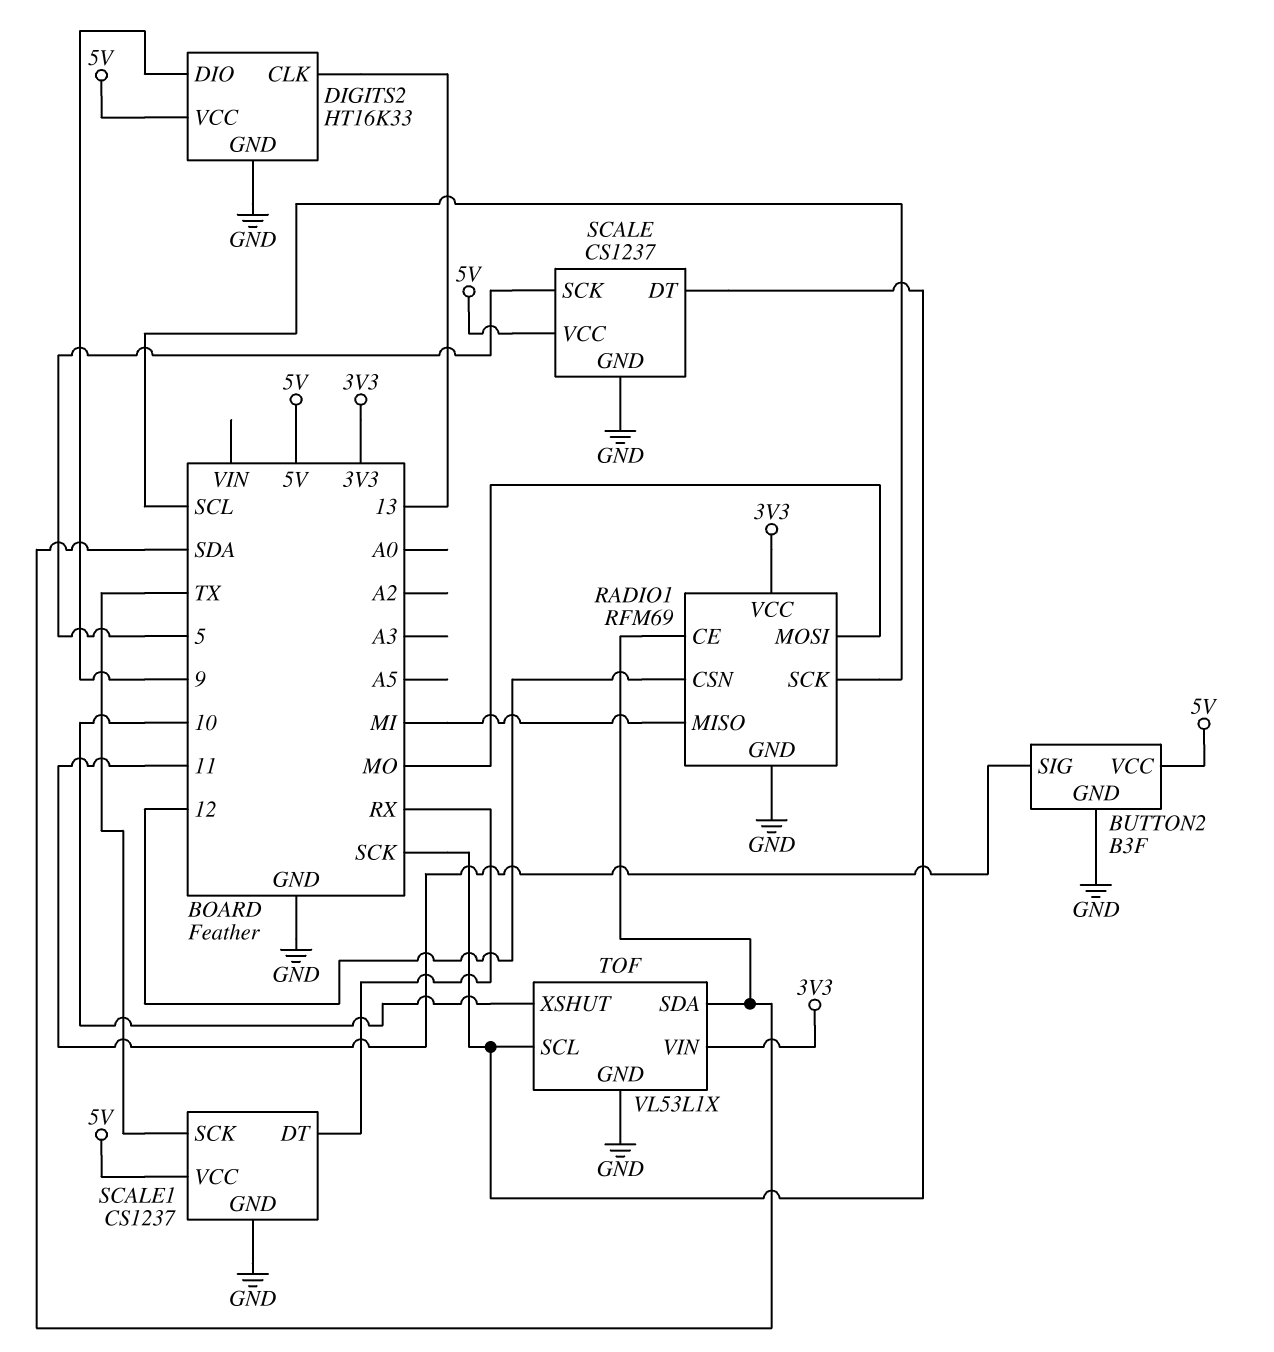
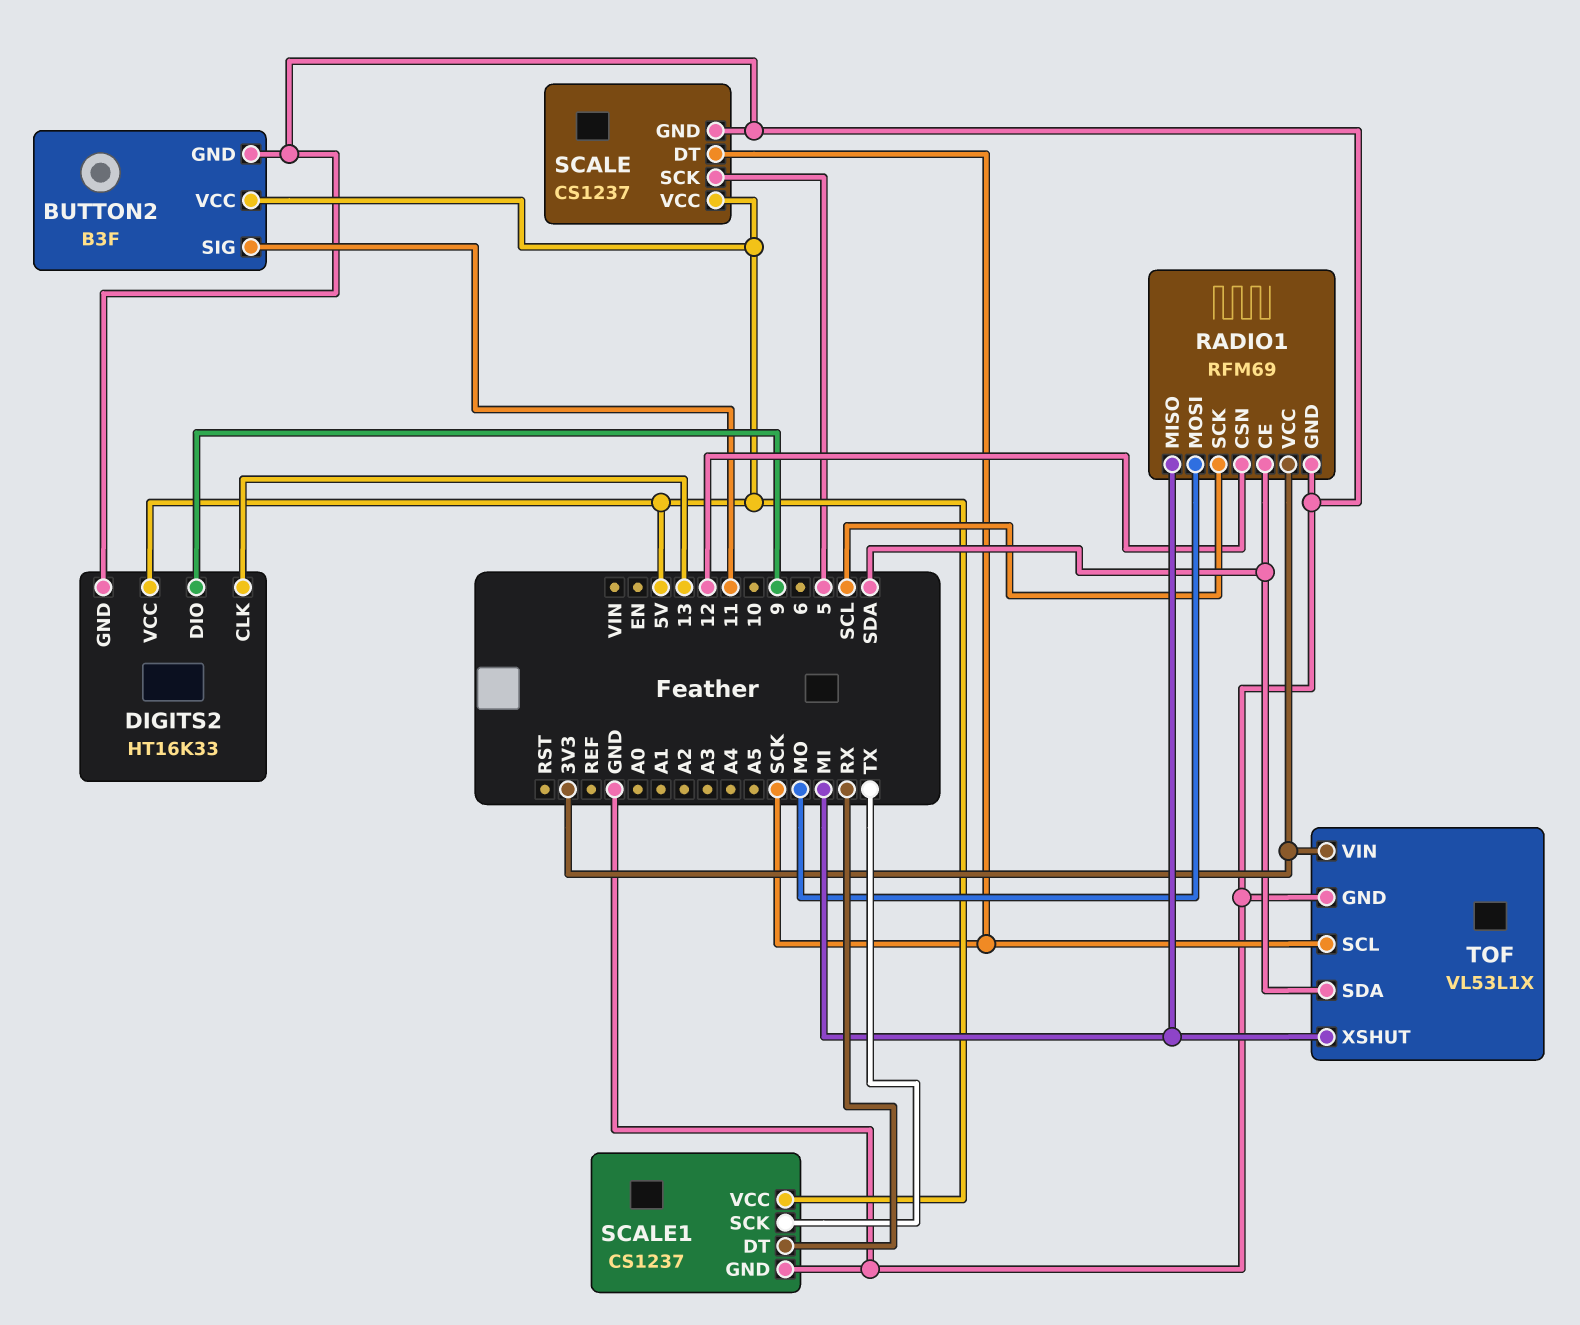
TOF pin XSHUT: 10 -> MI

